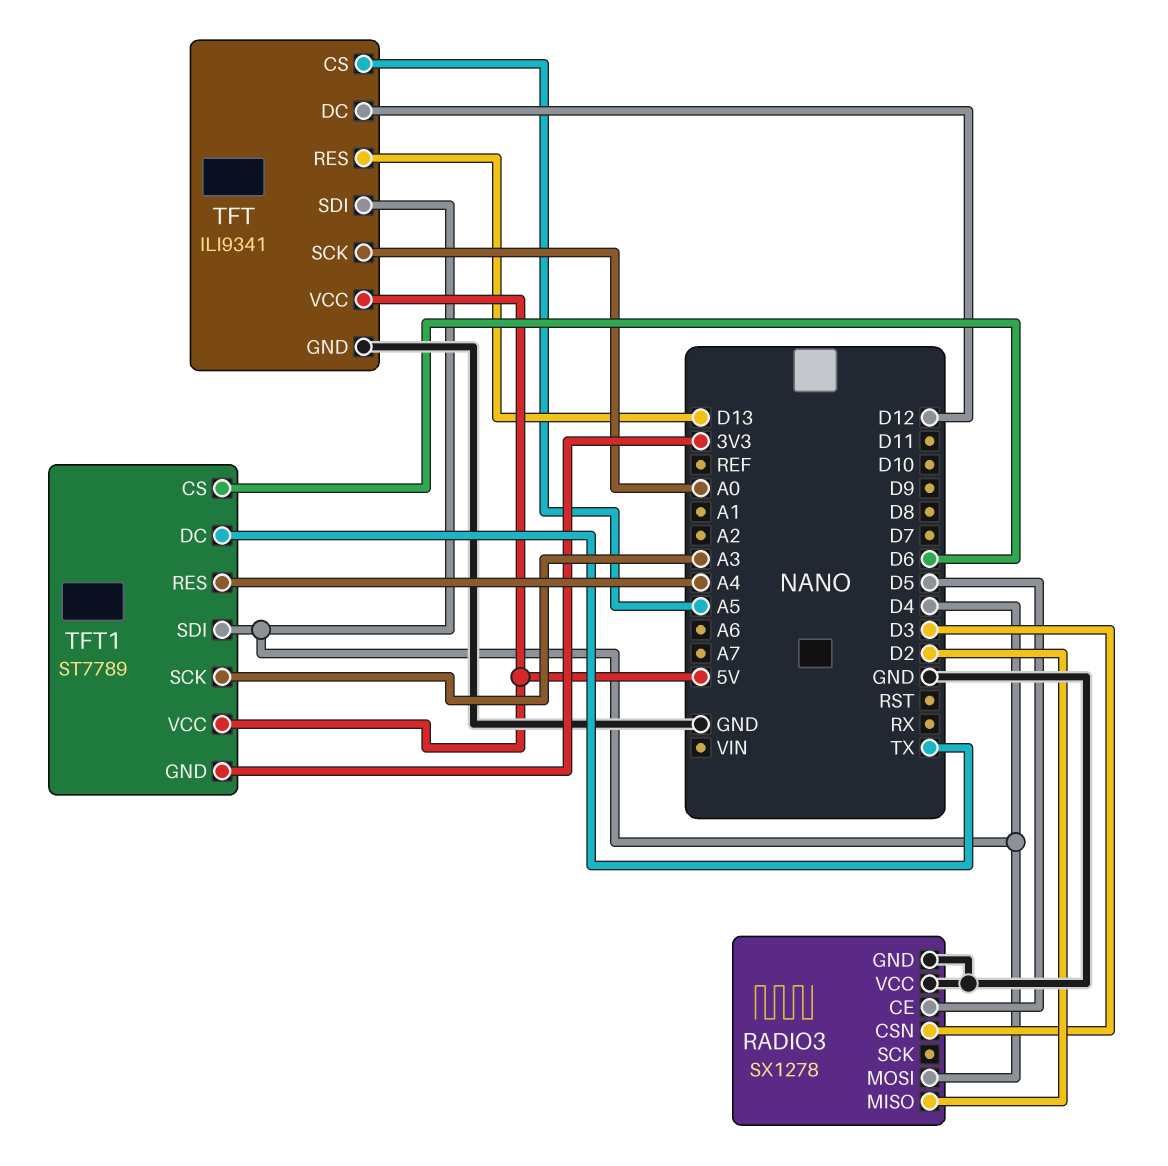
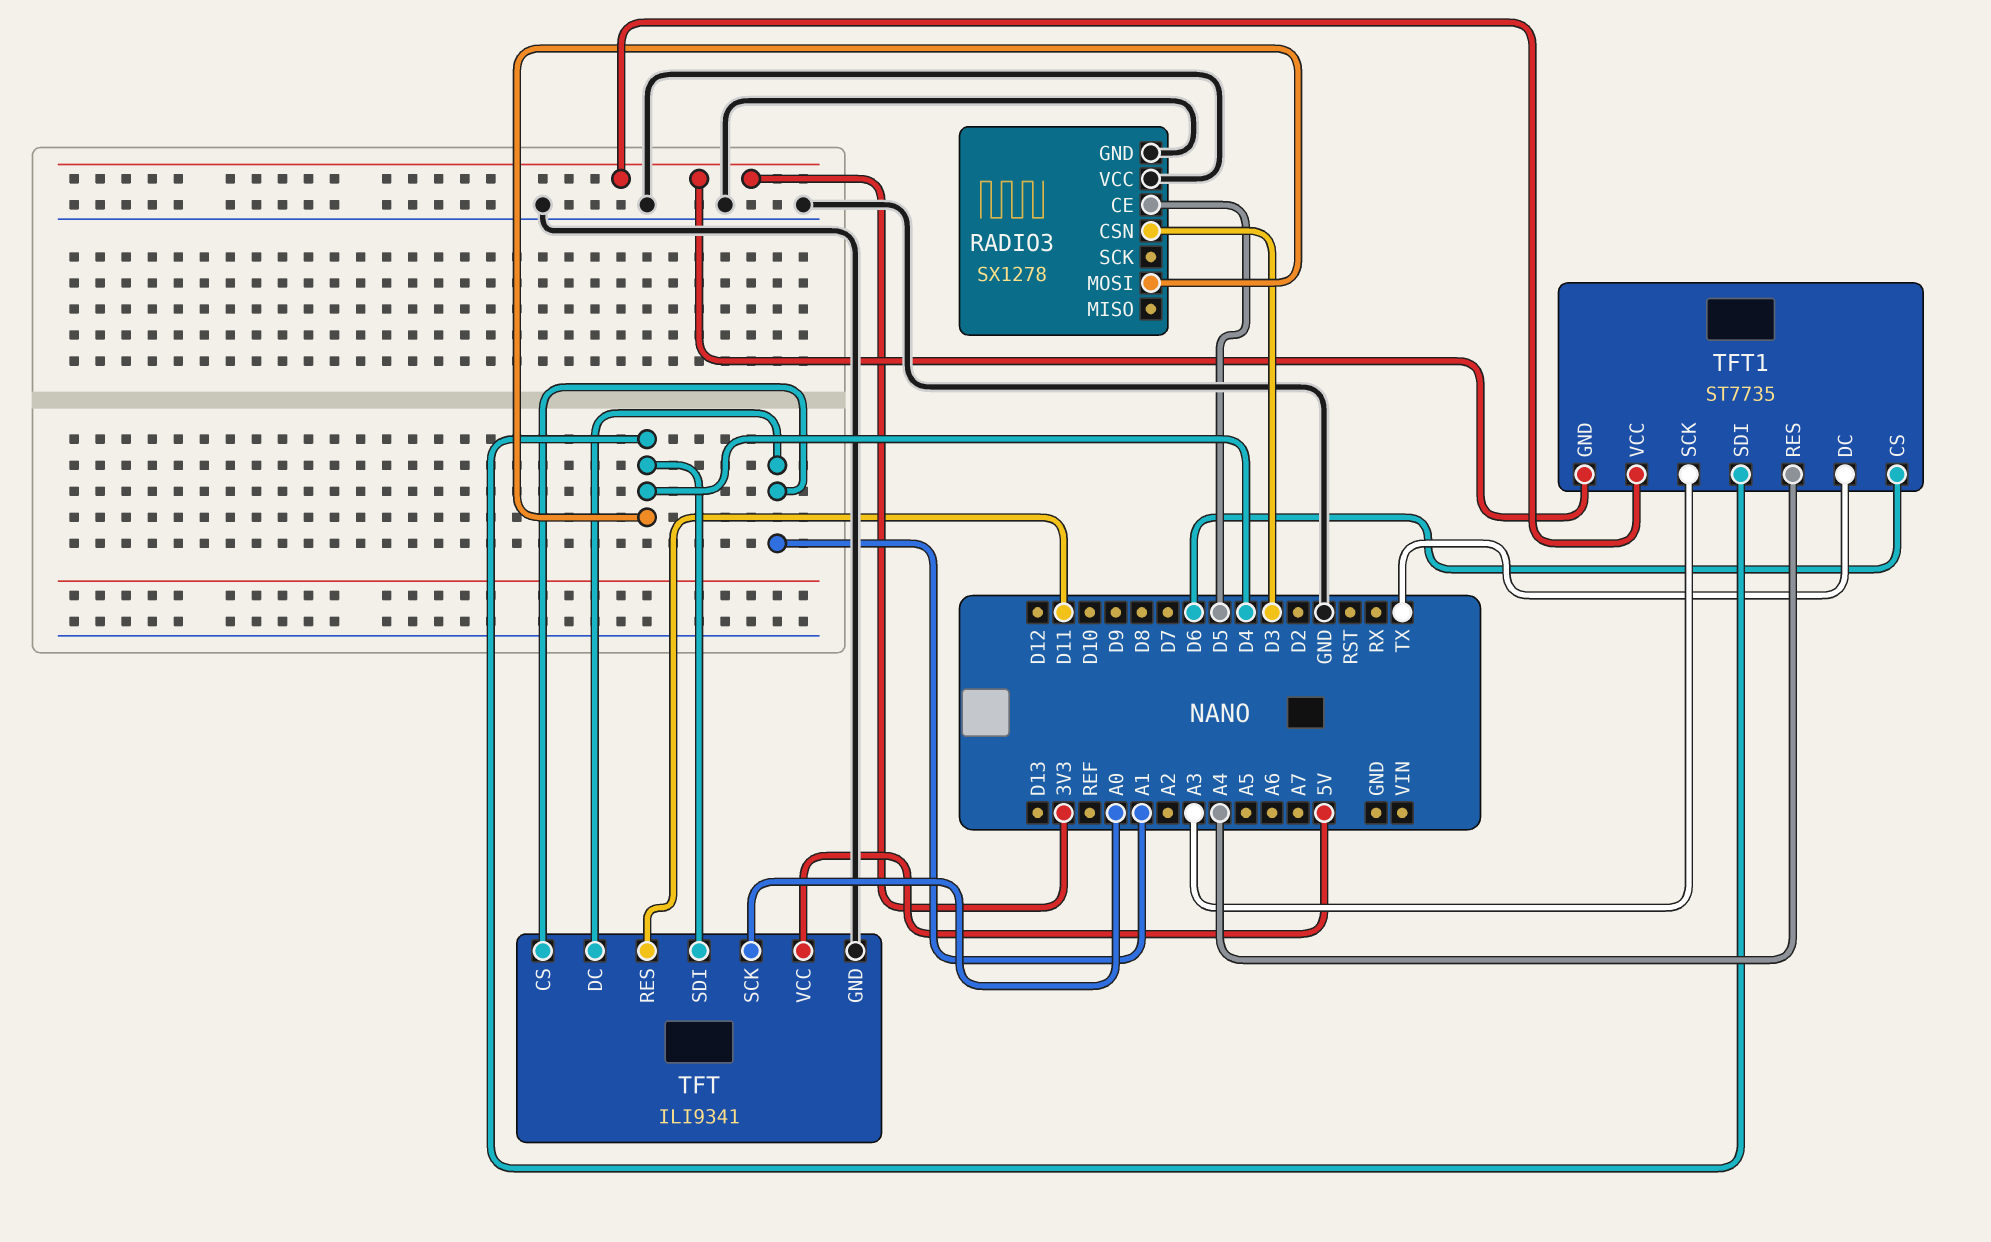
RADIO3 pin MISO: D2 -> none
TFT pin CS: A5 -> A1
TFT pin DC: D12 -> A1
TFT pin RES: D13 -> D11
TFT1: ST7789 -> ST7735
TFT1 pin VCC: 5V -> 3V3

